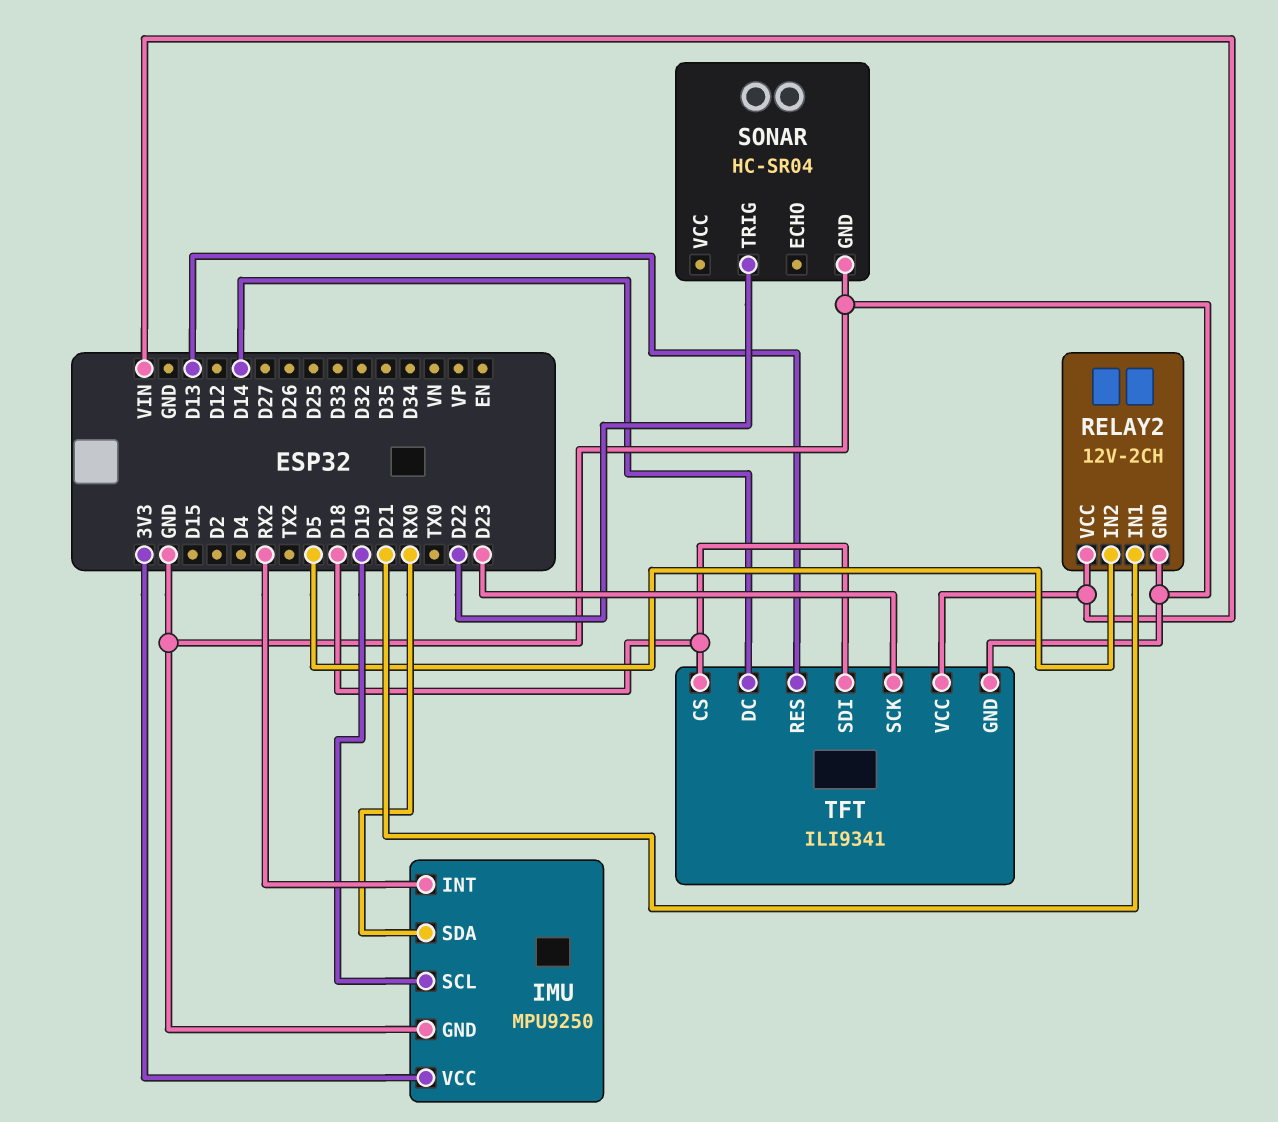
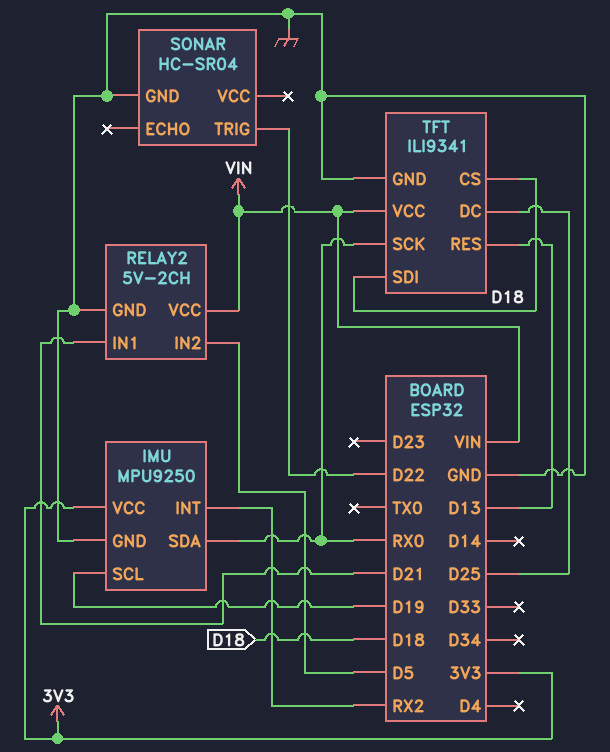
RELAY2: 12V-2CH -> 5V-2CH
TFT pin DC: D14 -> D25
TFT pin SCK: D23 -> RX0

